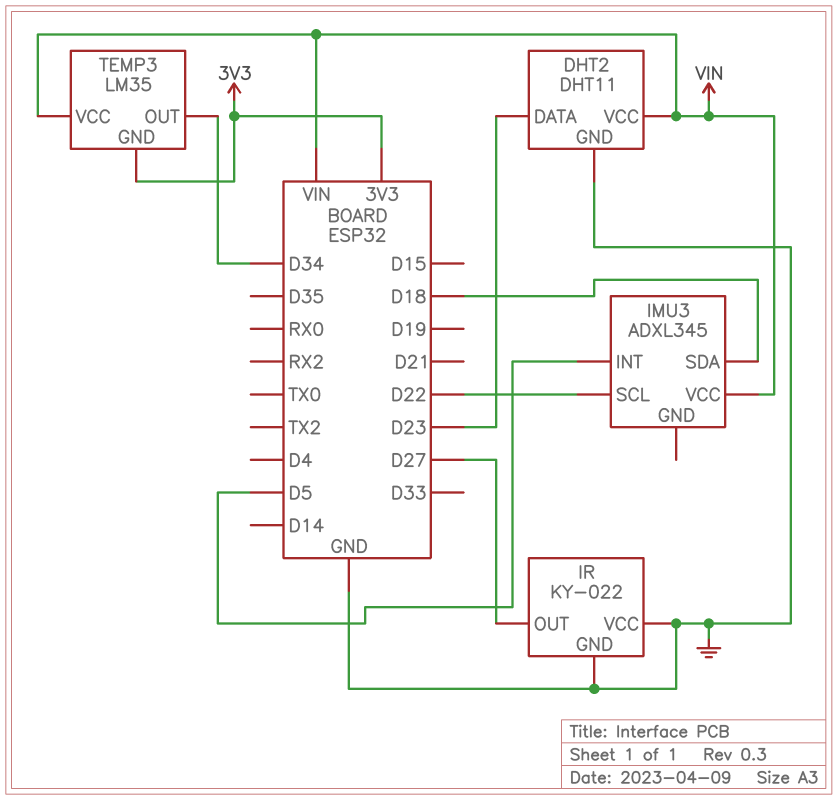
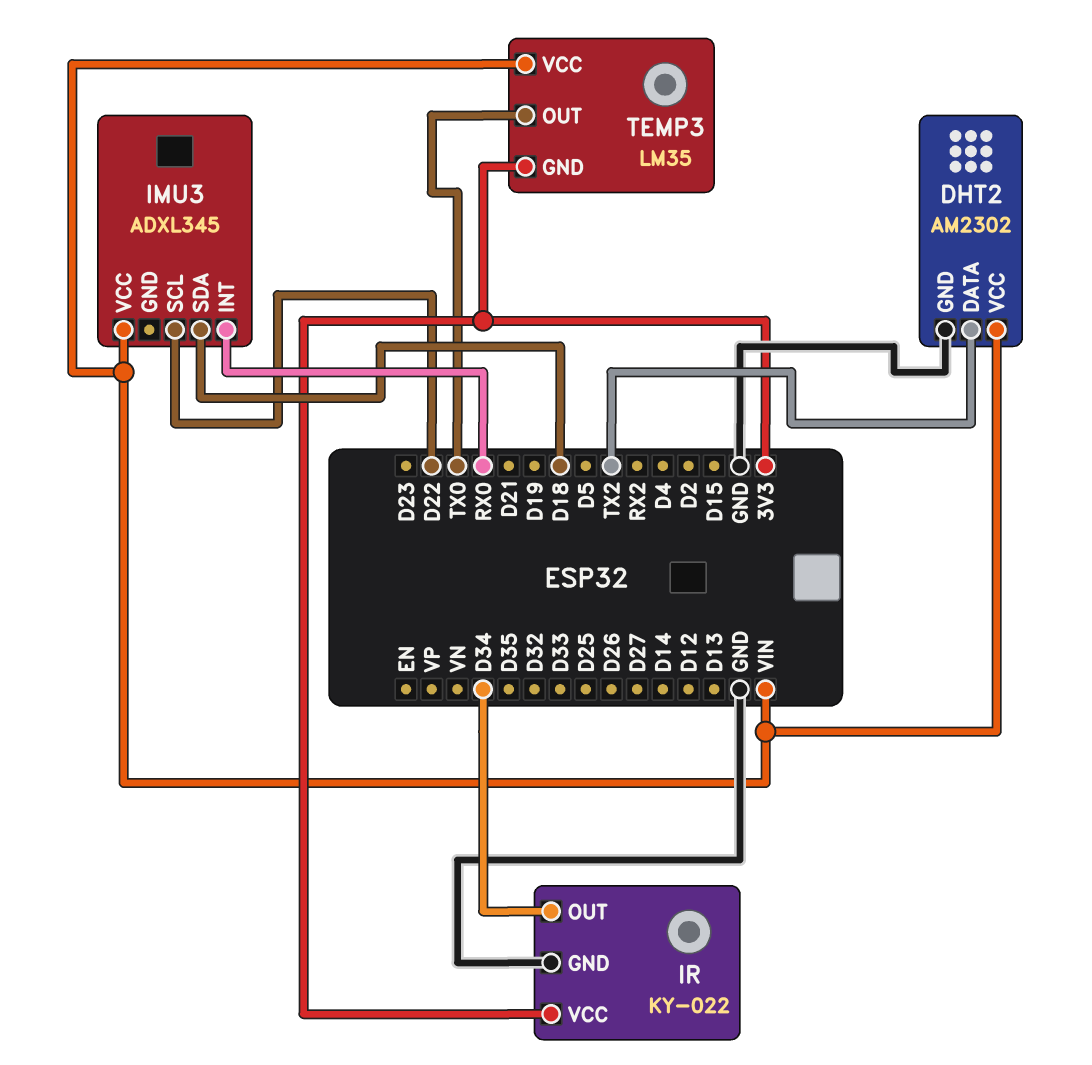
DHT2: DHT11 -> AM2302
DHT2 pin DATA: D23 -> TX2
IMU3 pin INT: D5 -> RX0
IR pin OUT: D27 -> D34
IR pin VCC: GND -> 3V3
TEMP3 pin OUT: D34 -> TX0

